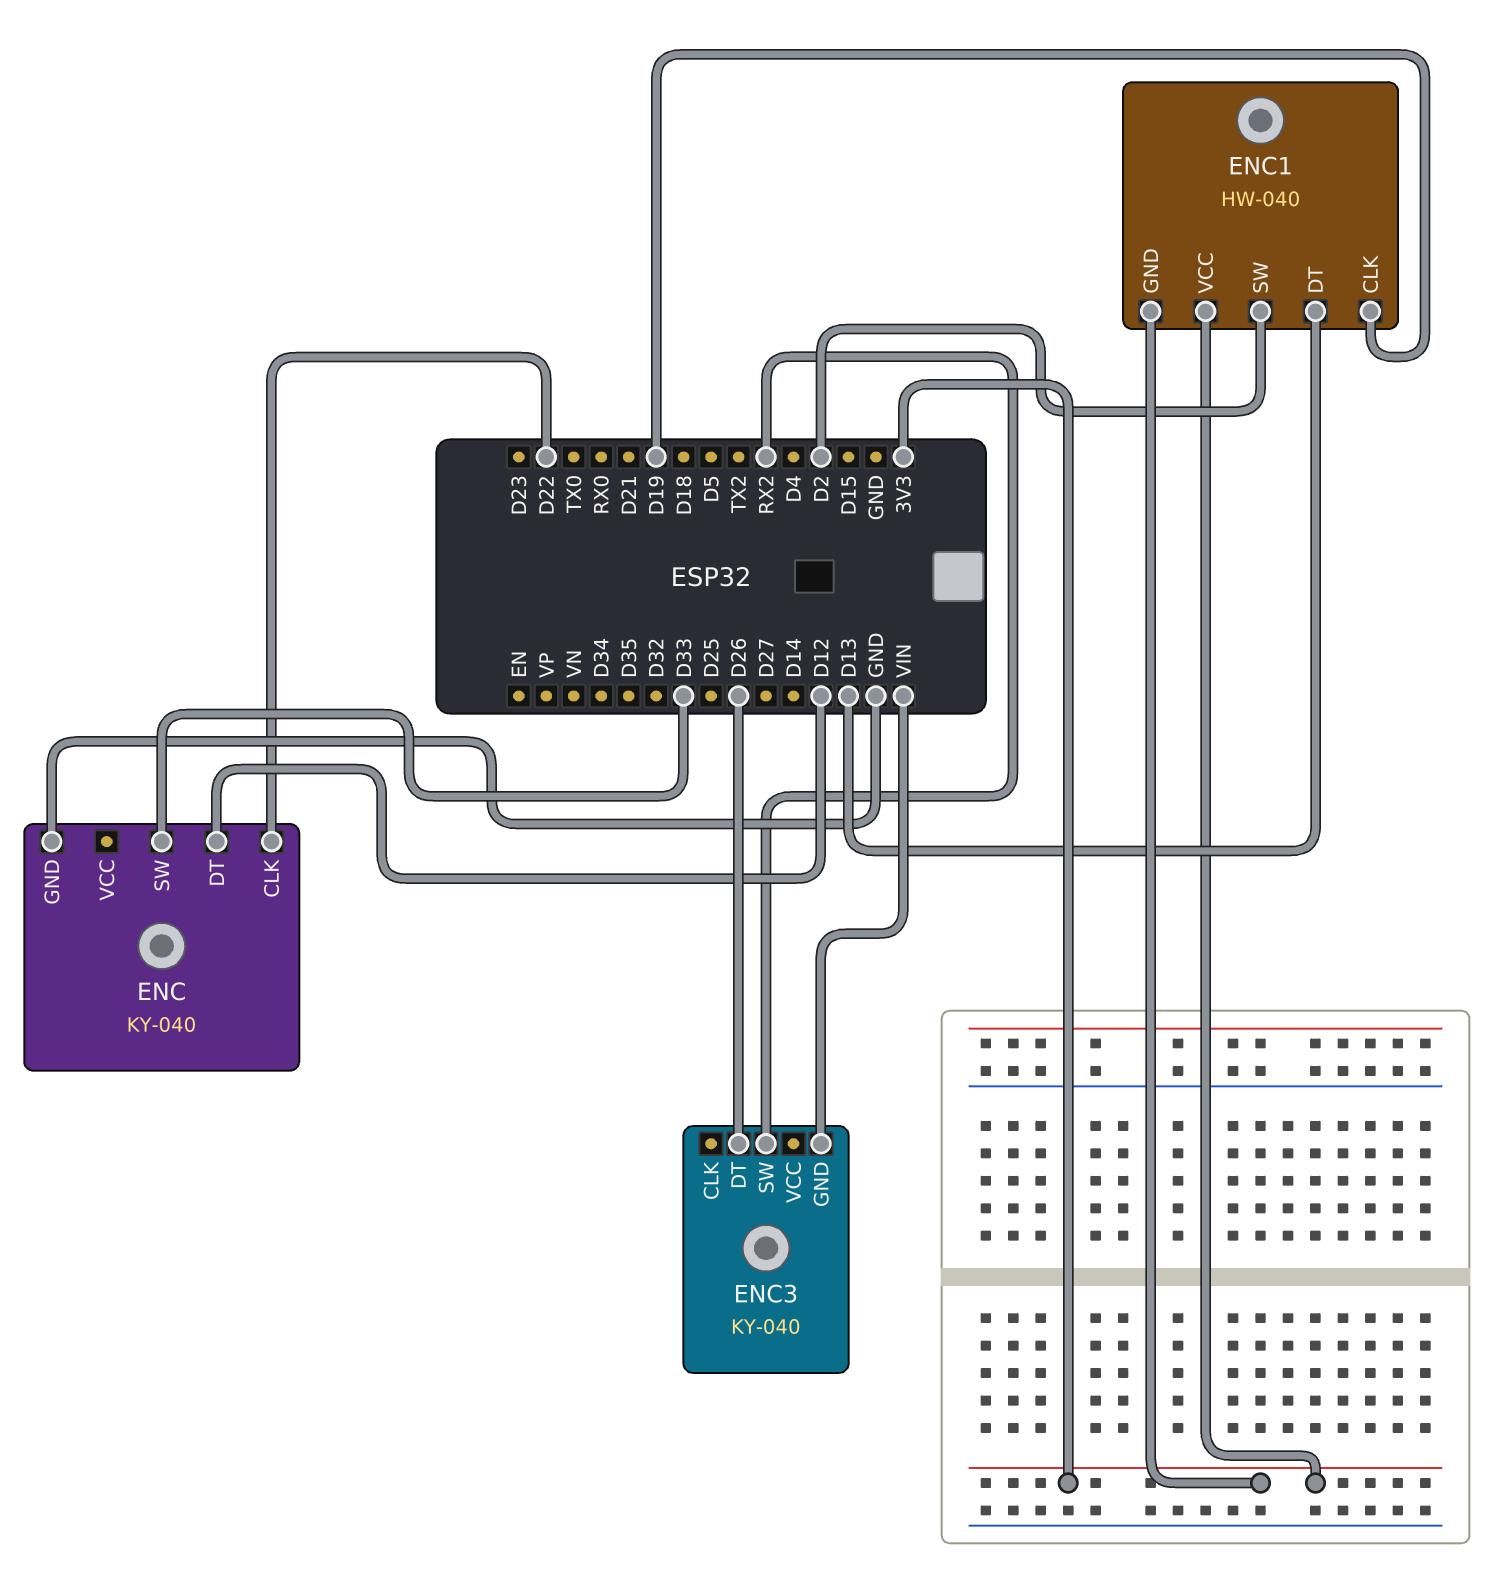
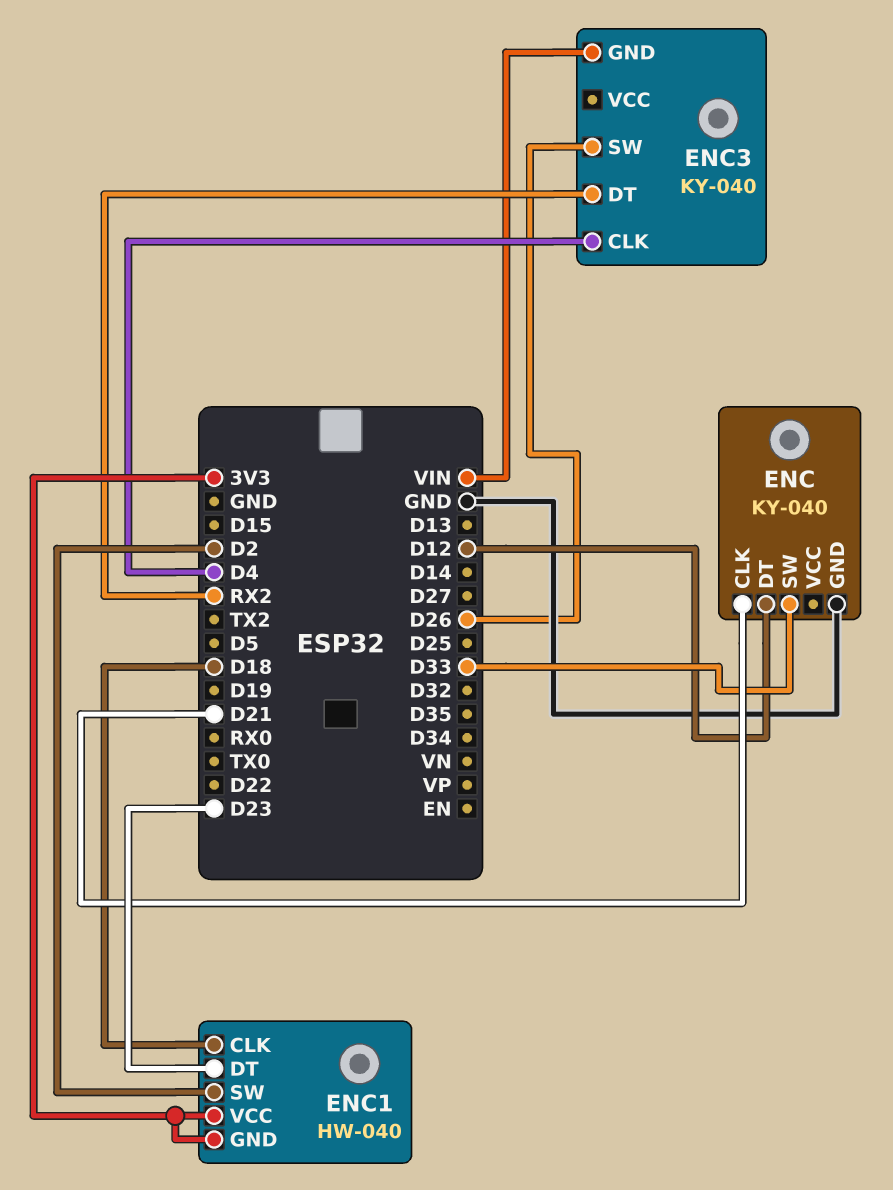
ENC pin CLK: D22 -> D21
ENC1 pin CLK: D19 -> D18
ENC1 pin DT: D13 -> D23
ENC3 pin CLK: none -> D4
ENC3 pin DT: D26 -> RX2
ENC3 pin SW: RX2 -> D26

